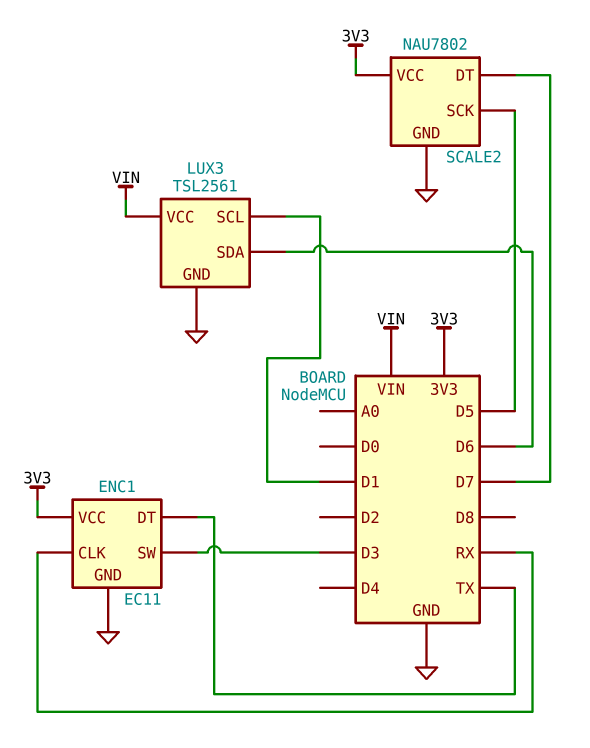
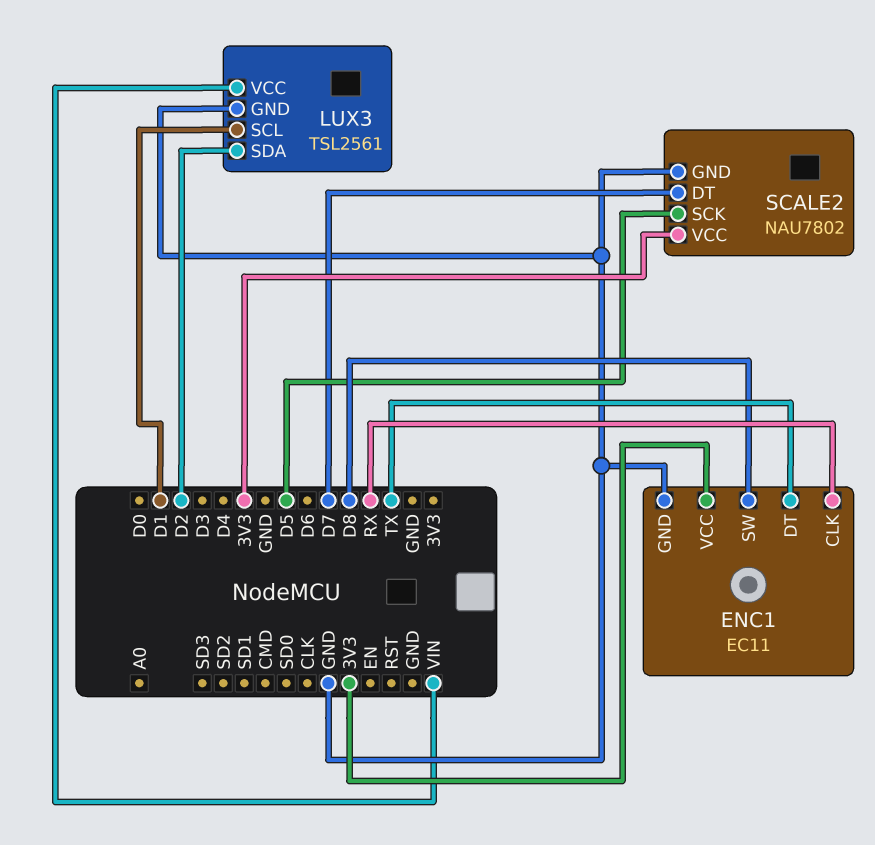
ENC1 pin SW: D3 -> D8
LUX3 pin SDA: D6 -> D2

